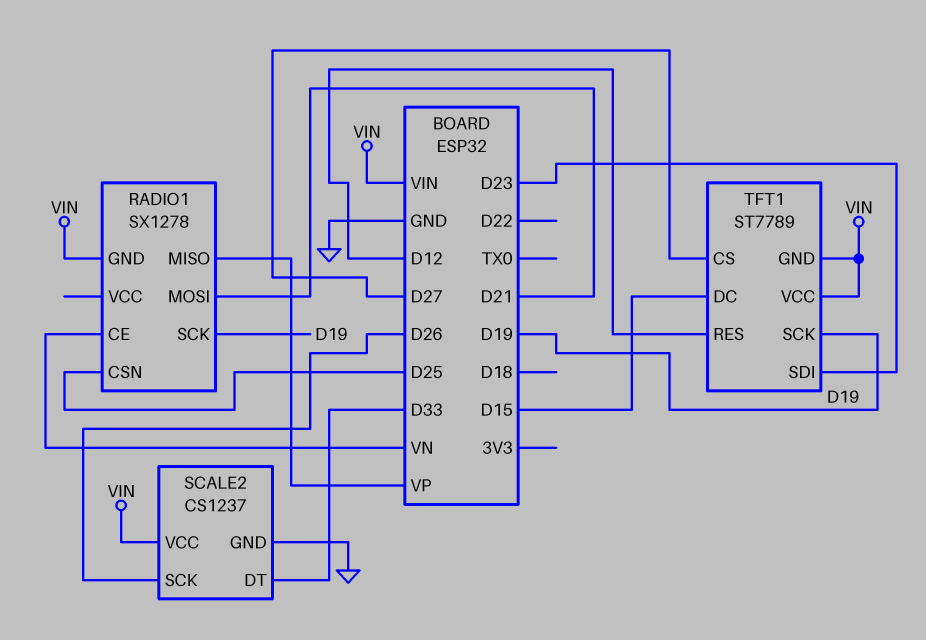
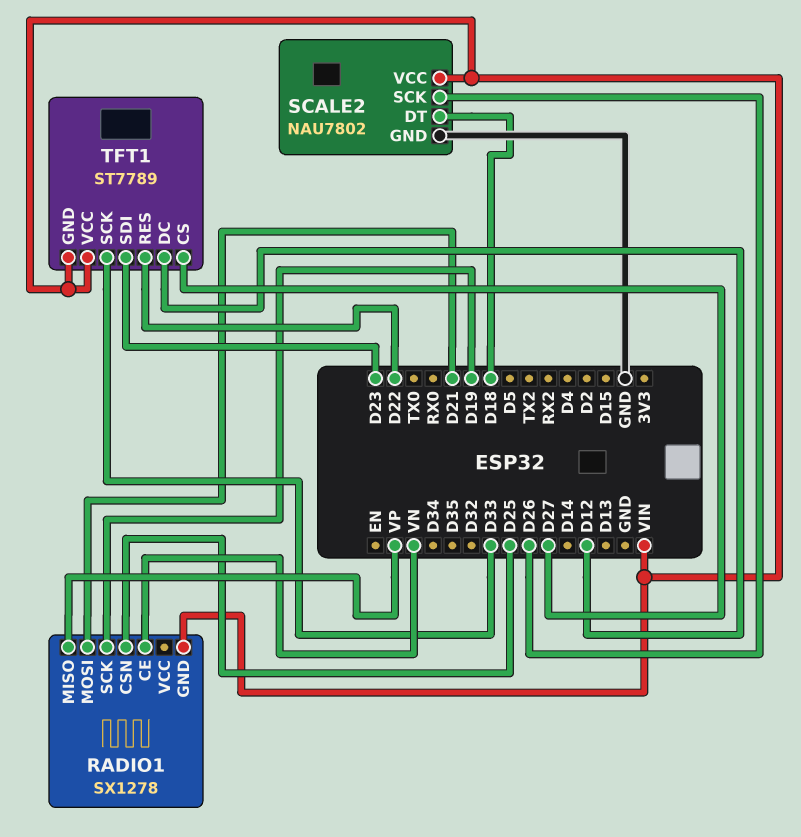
SCALE2: CS1237 -> NAU7802
SCALE2 pin DT: D33 -> D18
TFT1 pin DC: D15 -> D12
TFT1 pin RES: D12 -> D22
TFT1 pin SCK: D19 -> D33

